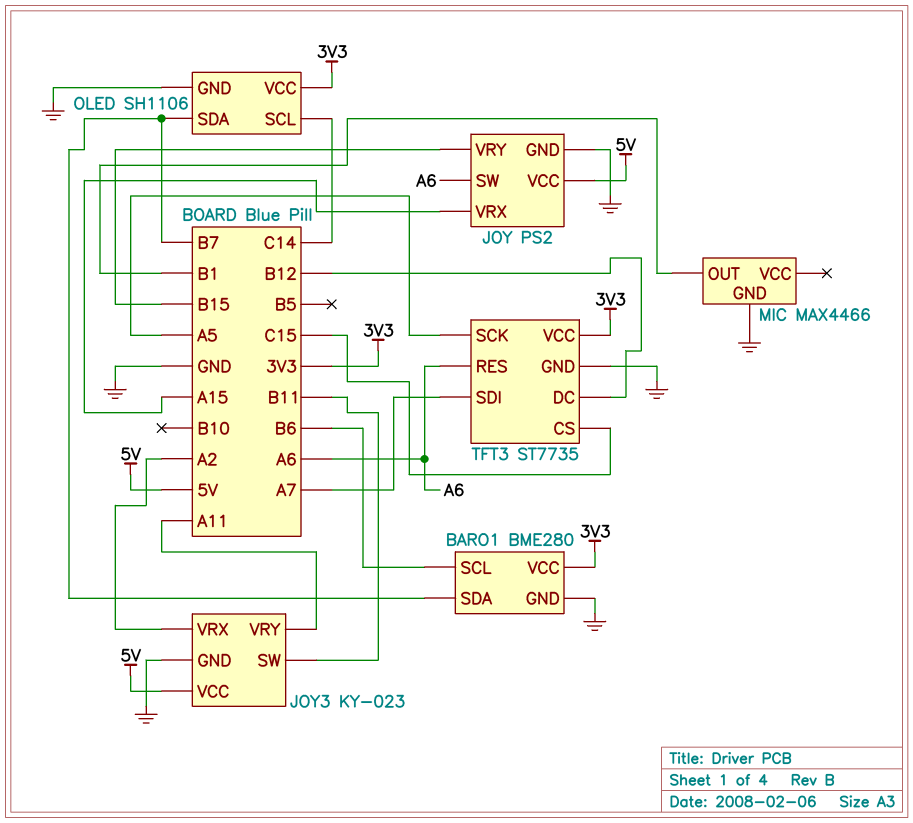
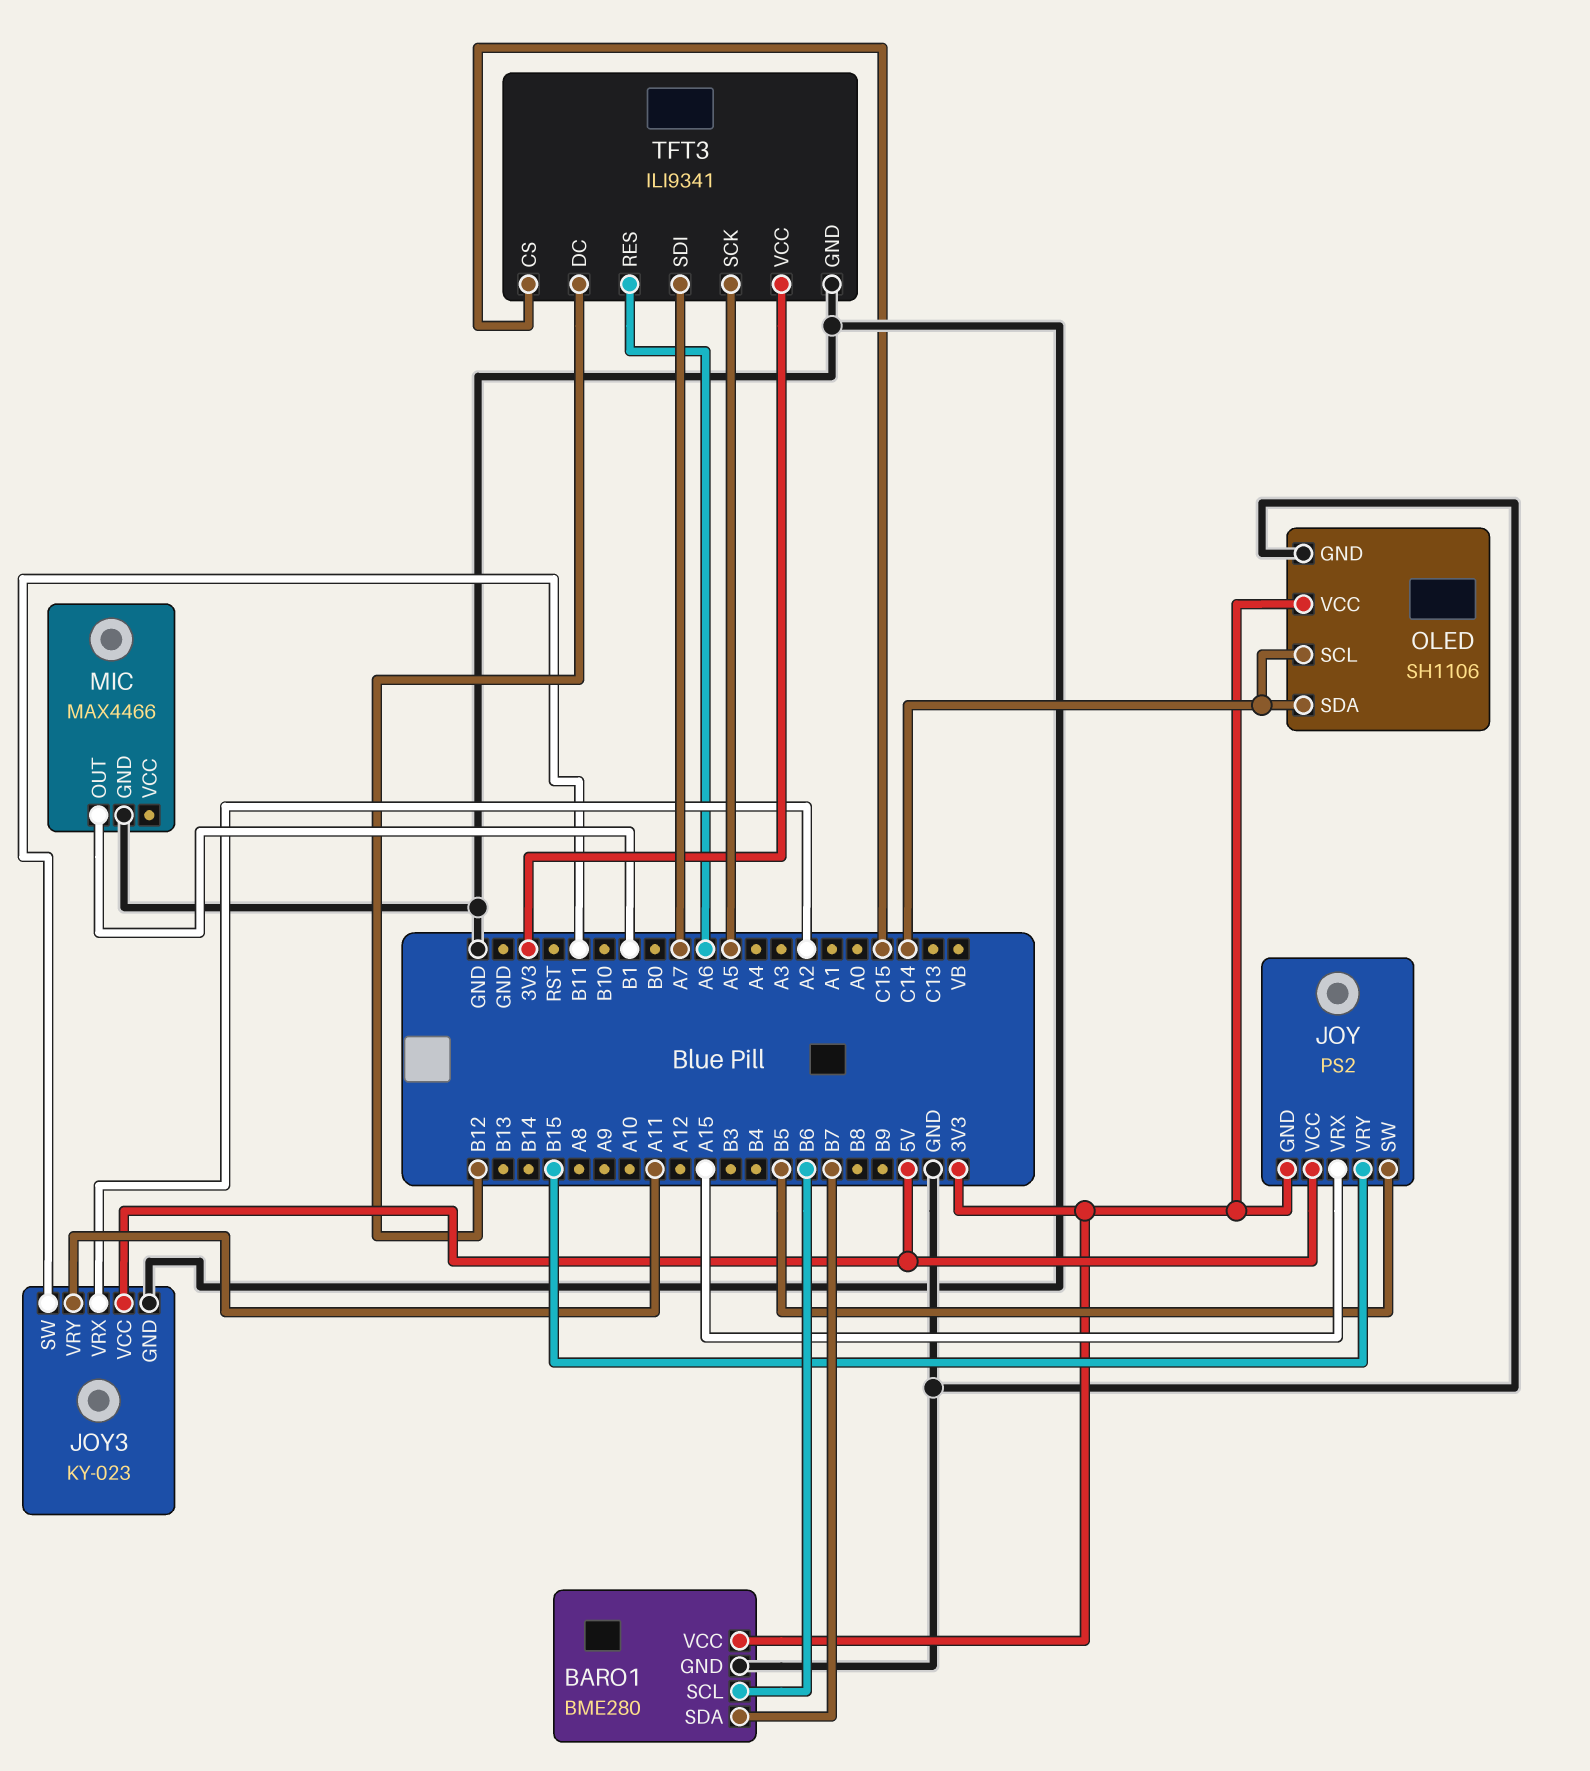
JOY pin GND: GND -> 3V3
JOY pin SW: A6 -> B5
OLED pin SDA: B7 -> C14
TFT3: ST7735 -> ILI9341

